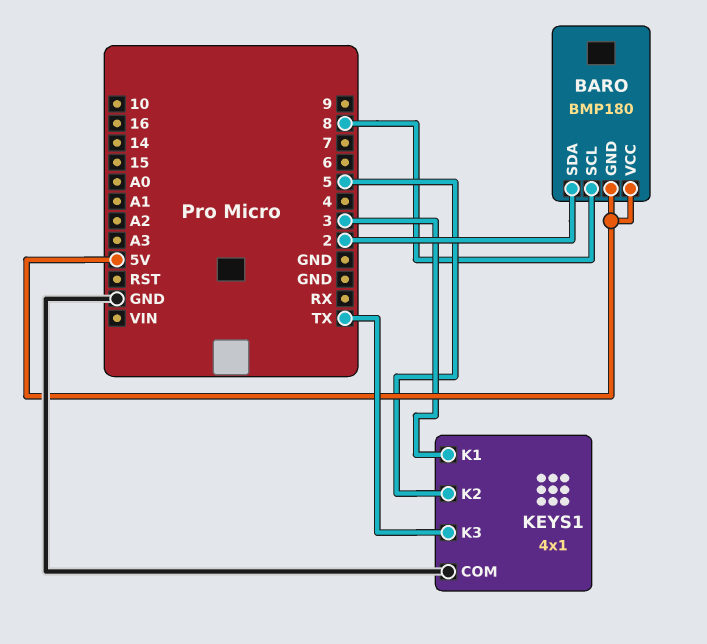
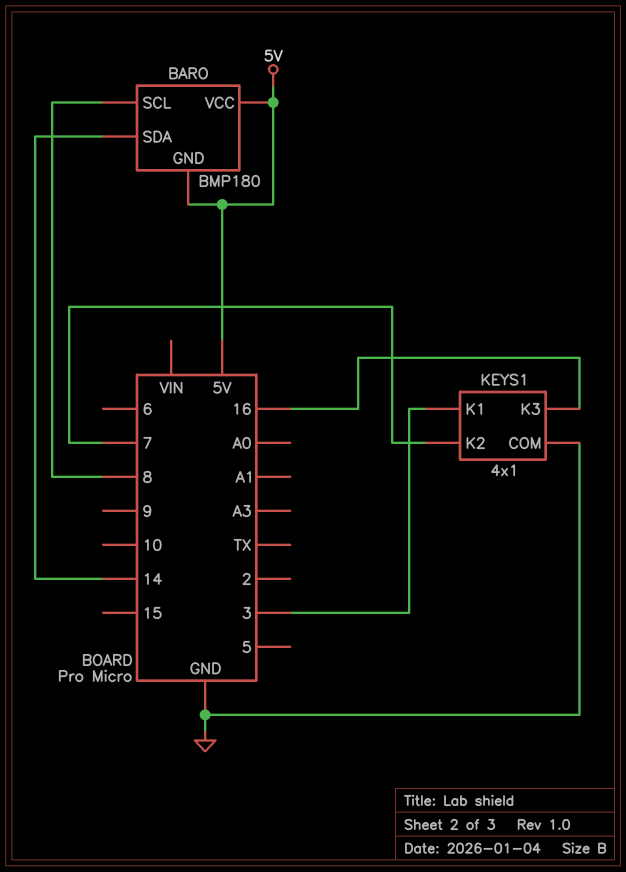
BARO pin SDA: 2 -> 14
KEYS1 pin K2: 5 -> 7
KEYS1 pin K3: TX -> 16

